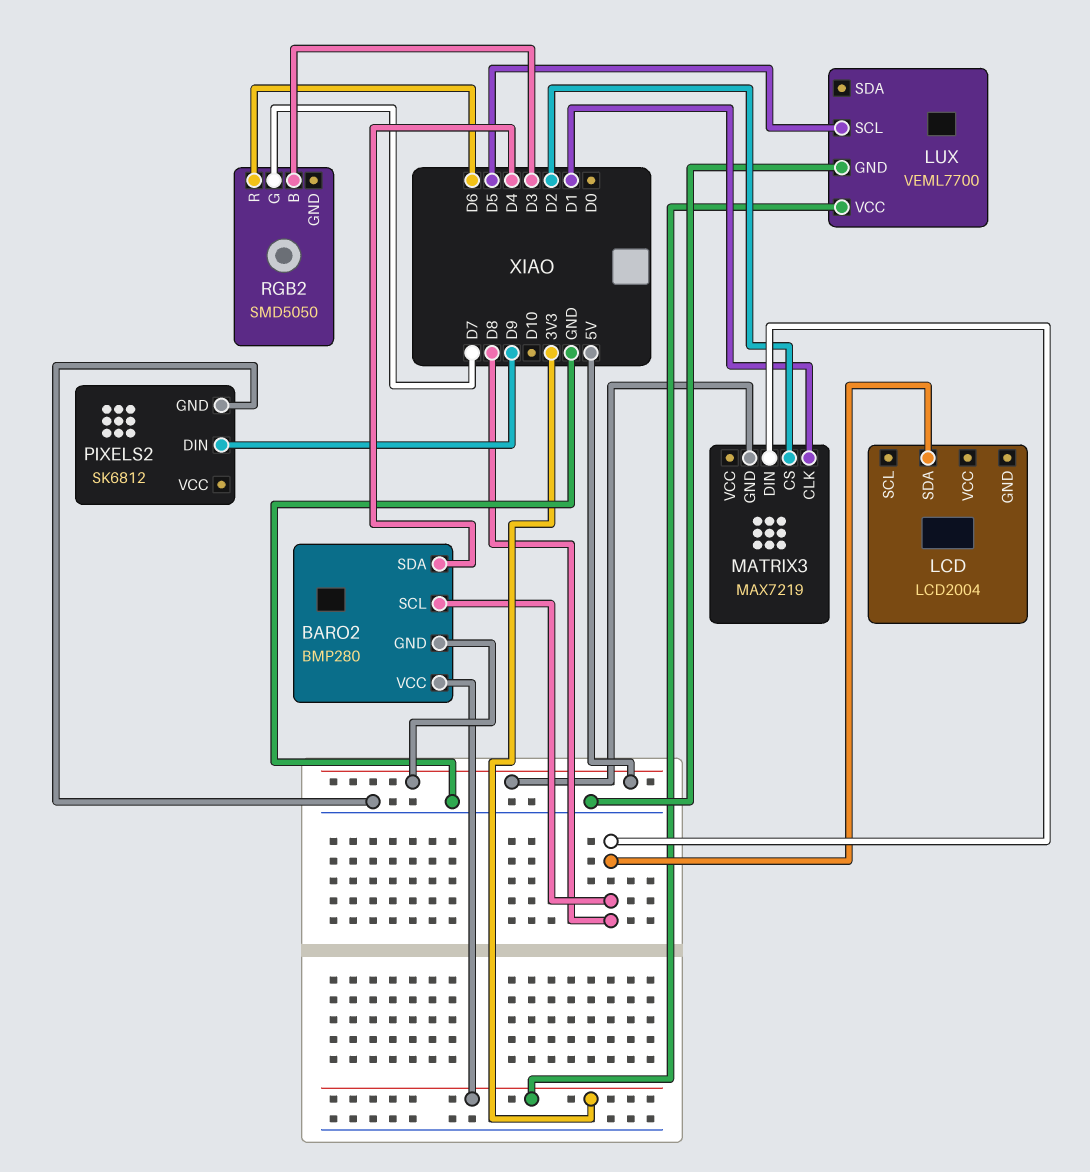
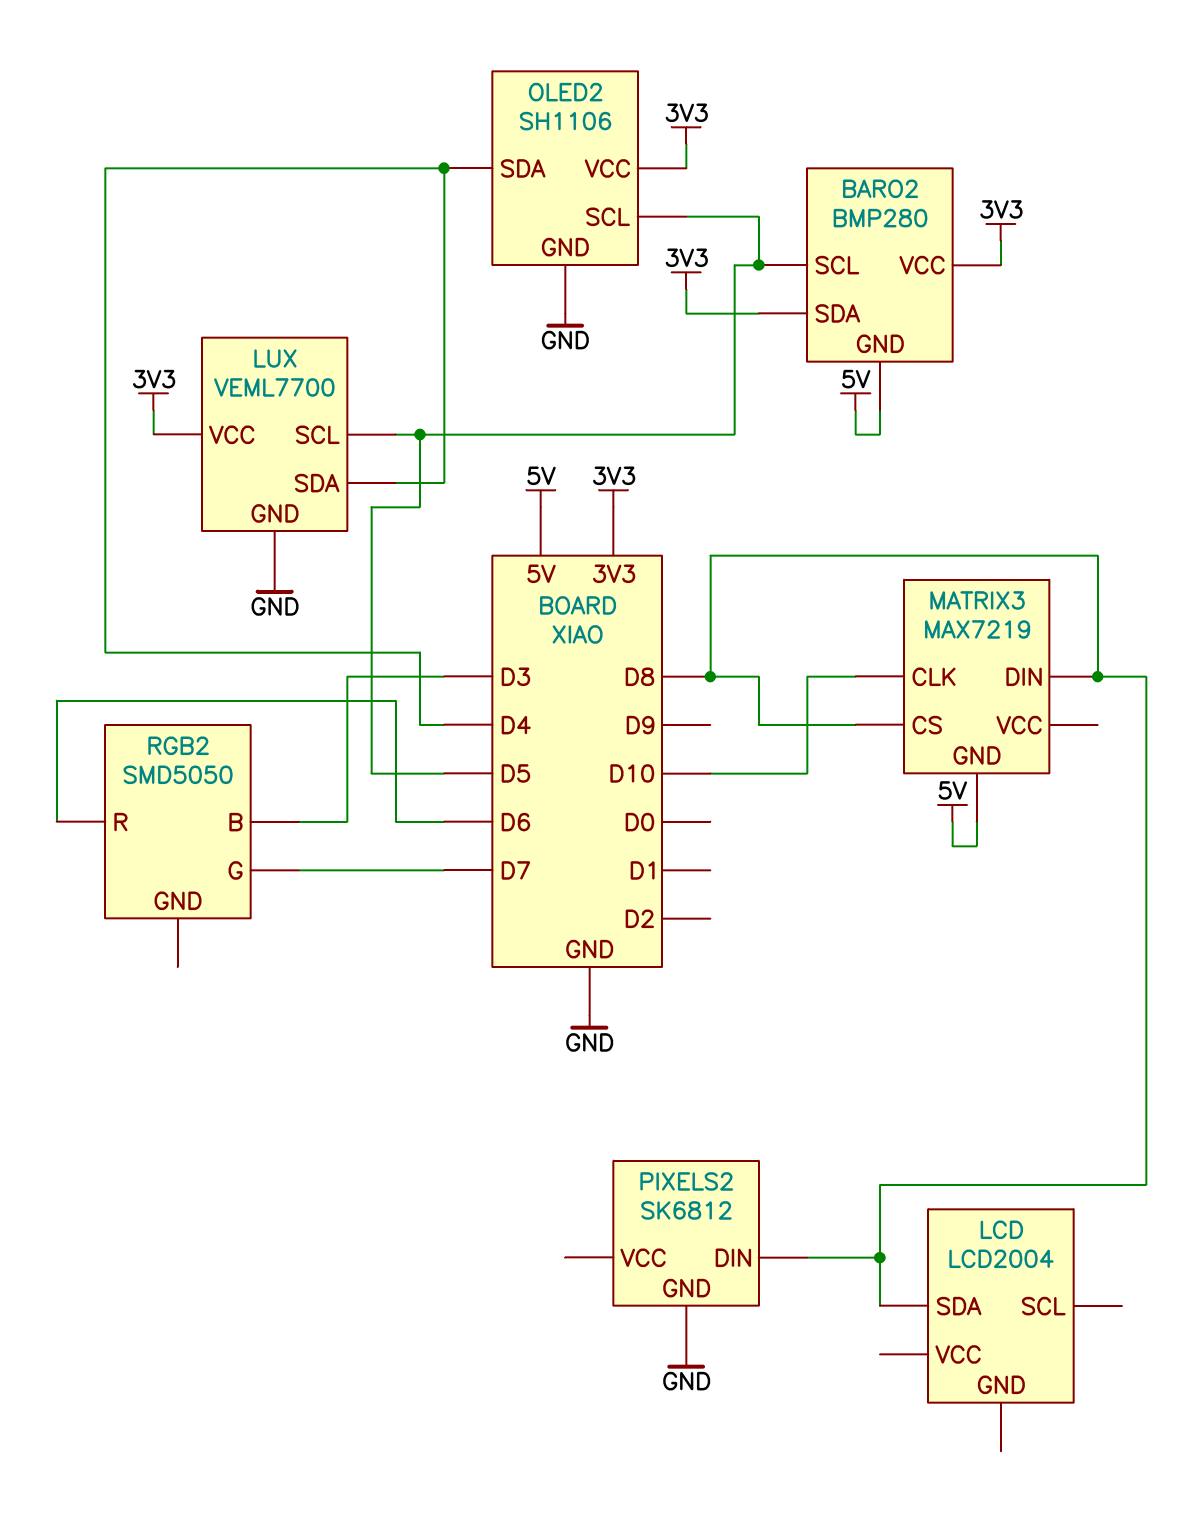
BARO2 pin SCL: D8 -> D5
BARO2 pin SDA: D4 -> 3V3
LUX pin SDA: none -> D4
MATRIX3 pin CLK: D1 -> D10
MATRIX3 pin CS: D2 -> D8
OLED2: none -> SH1106
OLED2 pin GND: none -> GND
OLED2 pin SCL: none -> D5
OLED2 pin SDA: none -> D4
OLED2 pin VCC: none -> 3V3
PIXELS2 pin DIN: D9 -> D8

